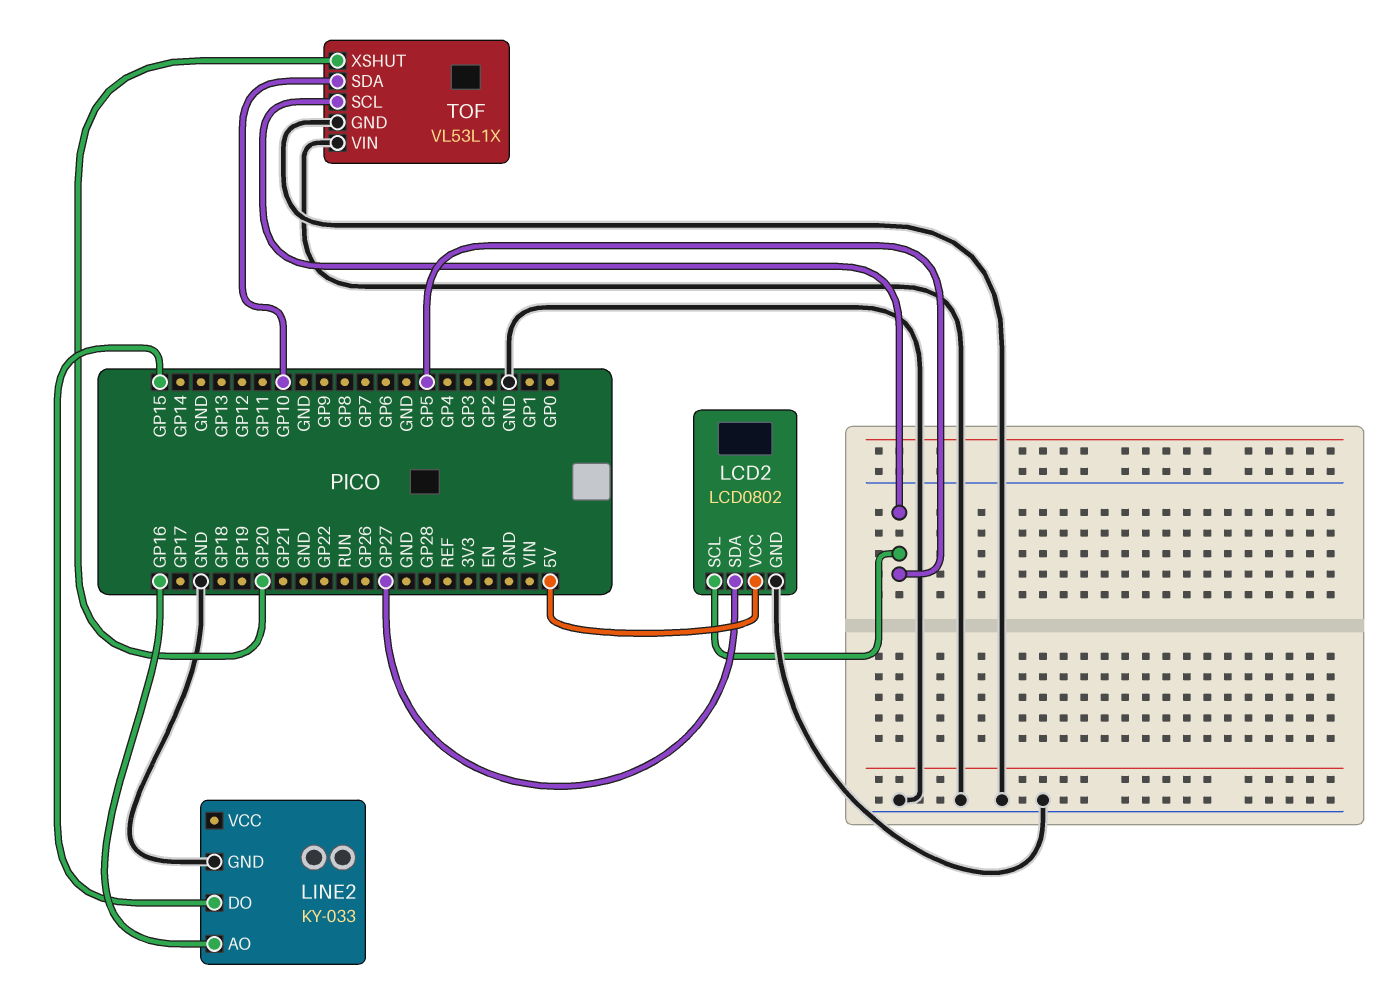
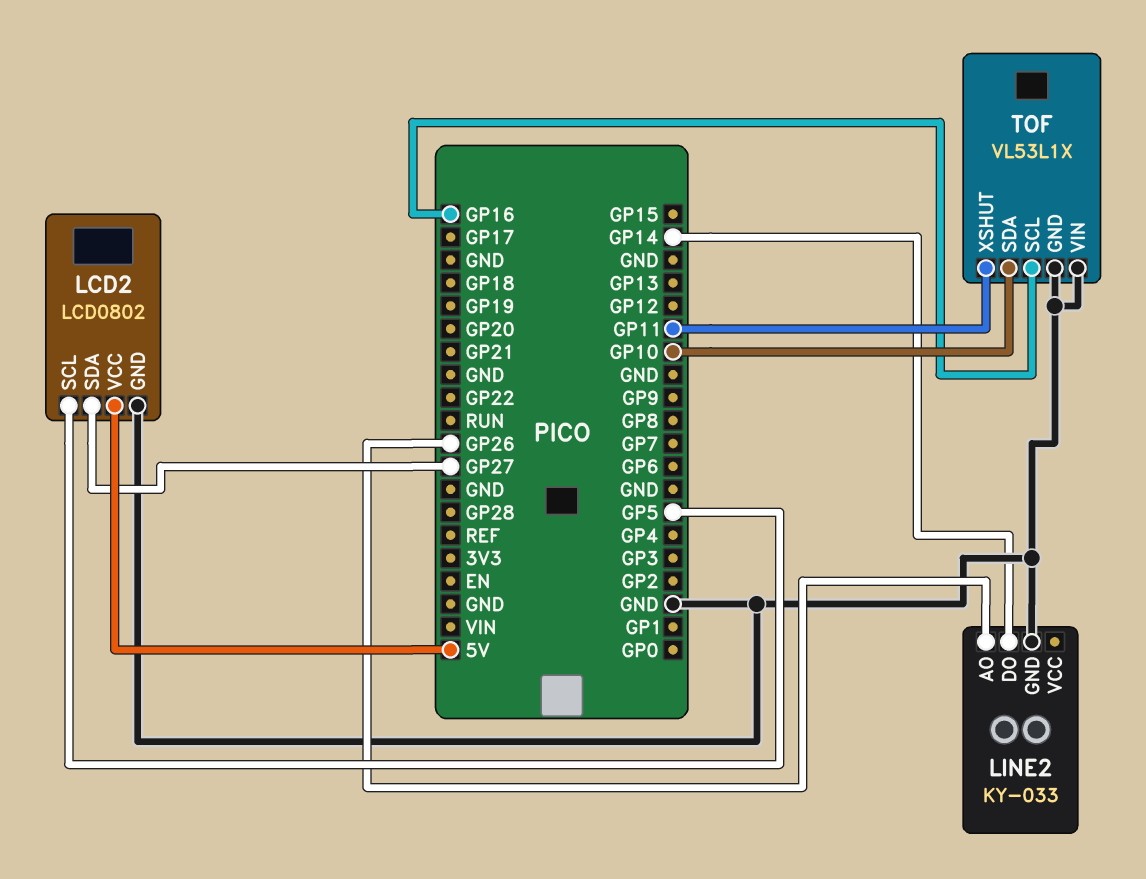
LINE2 pin AO: GP16 -> GP26
LINE2 pin DO: GP15 -> GP14
TOF pin SCL: GP5 -> GP16
TOF pin XSHUT: GP20 -> GP11

